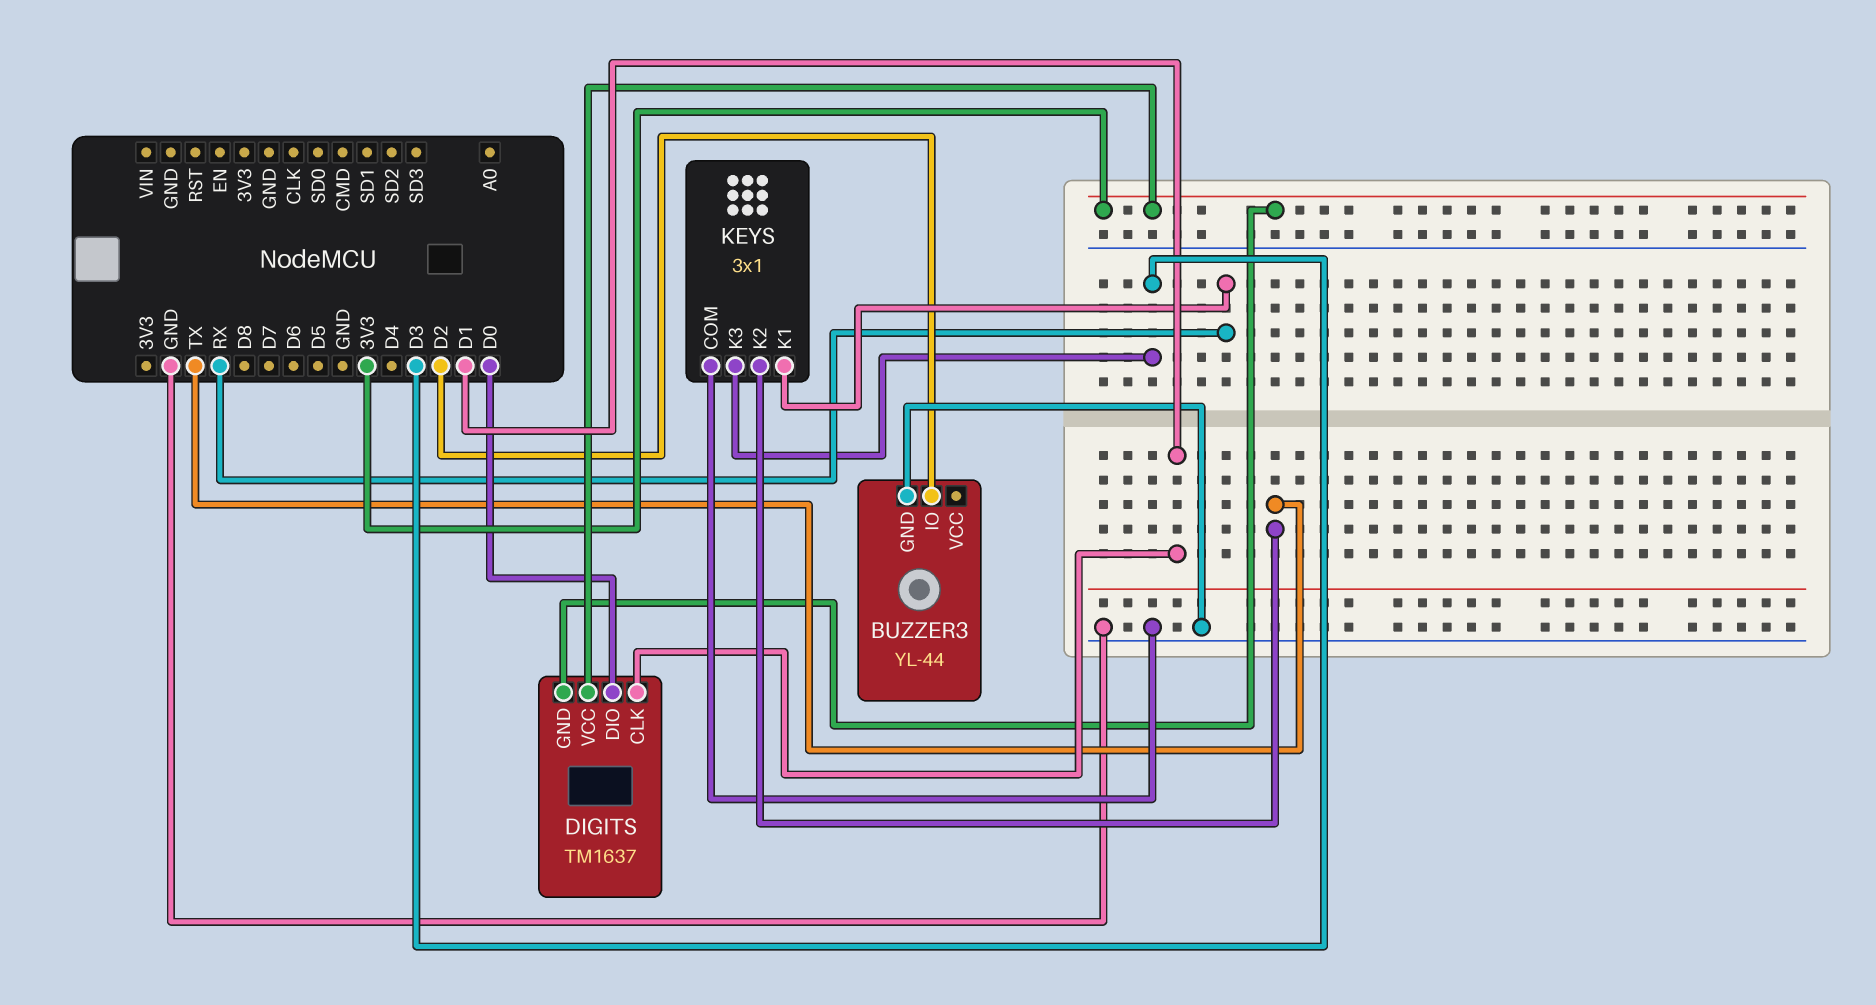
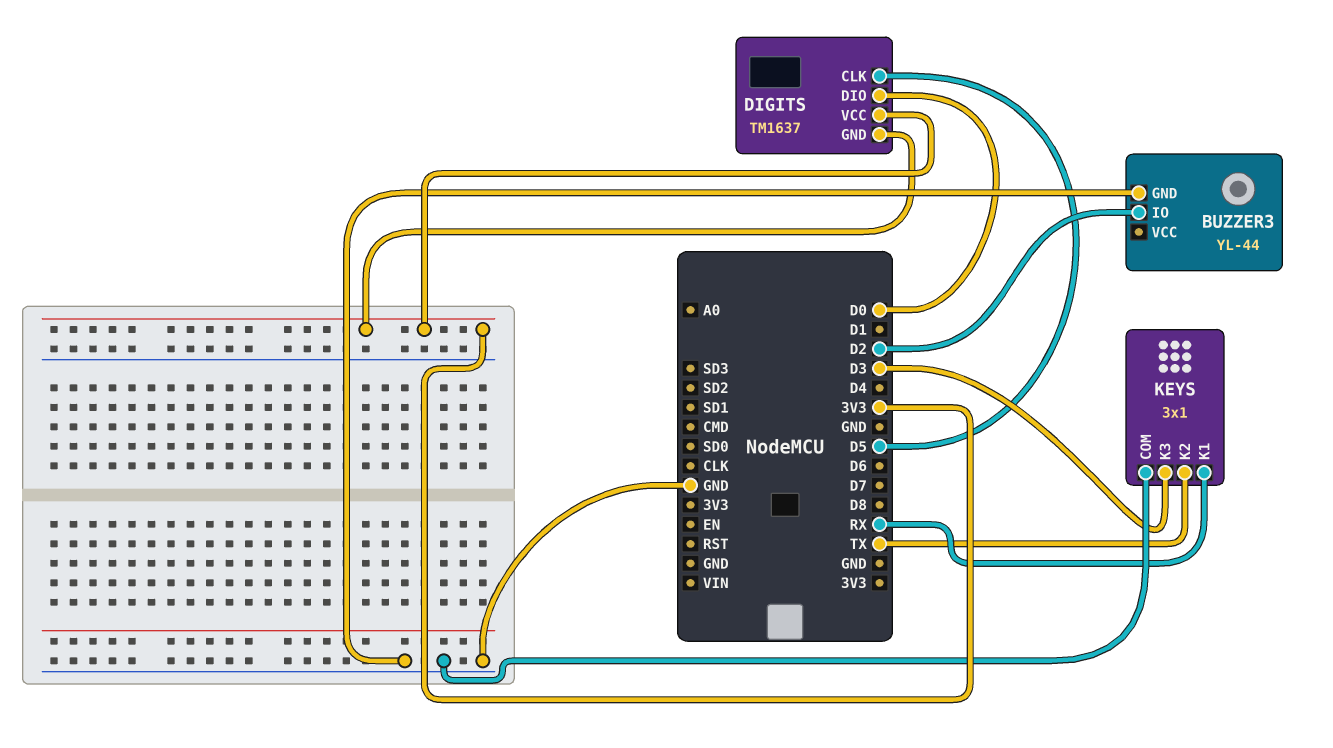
DIGITS pin CLK: D1 -> D5

